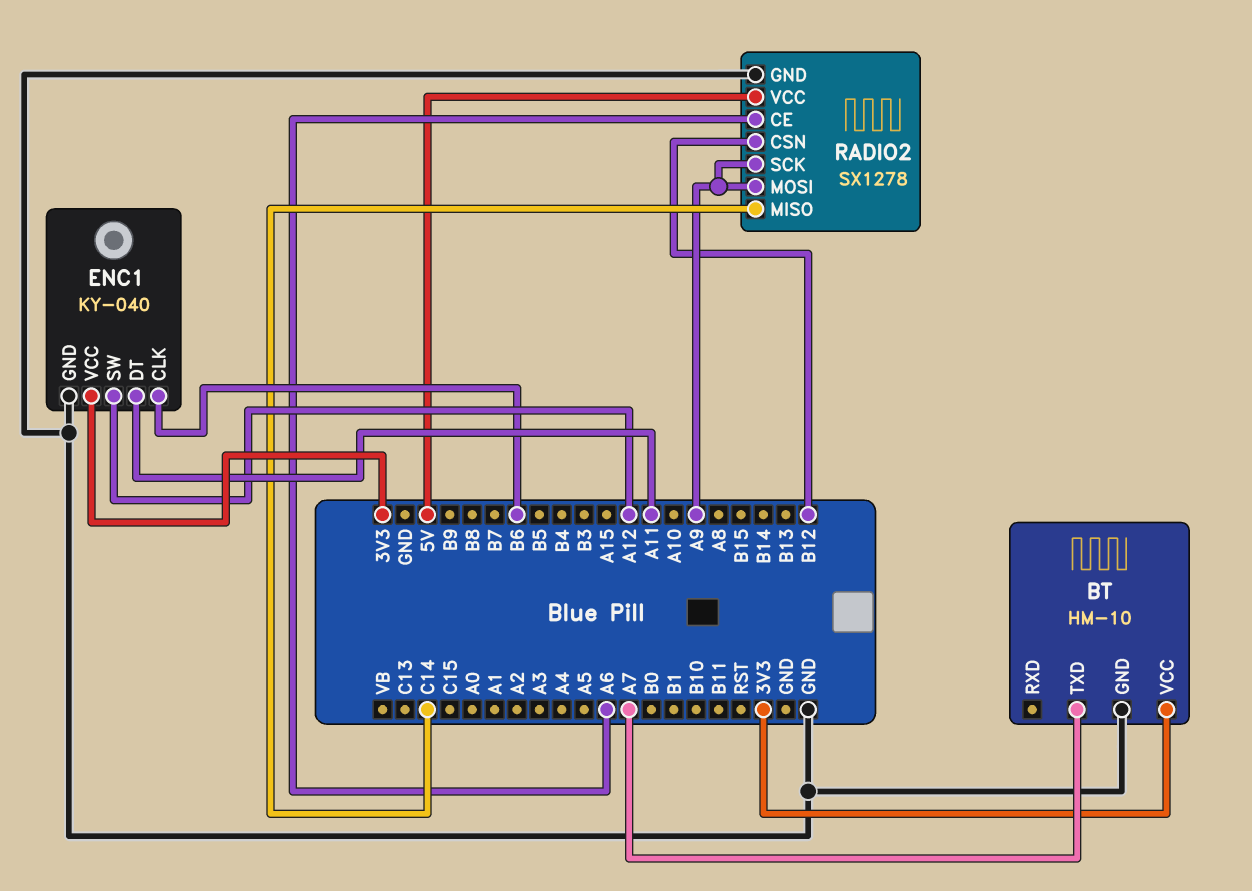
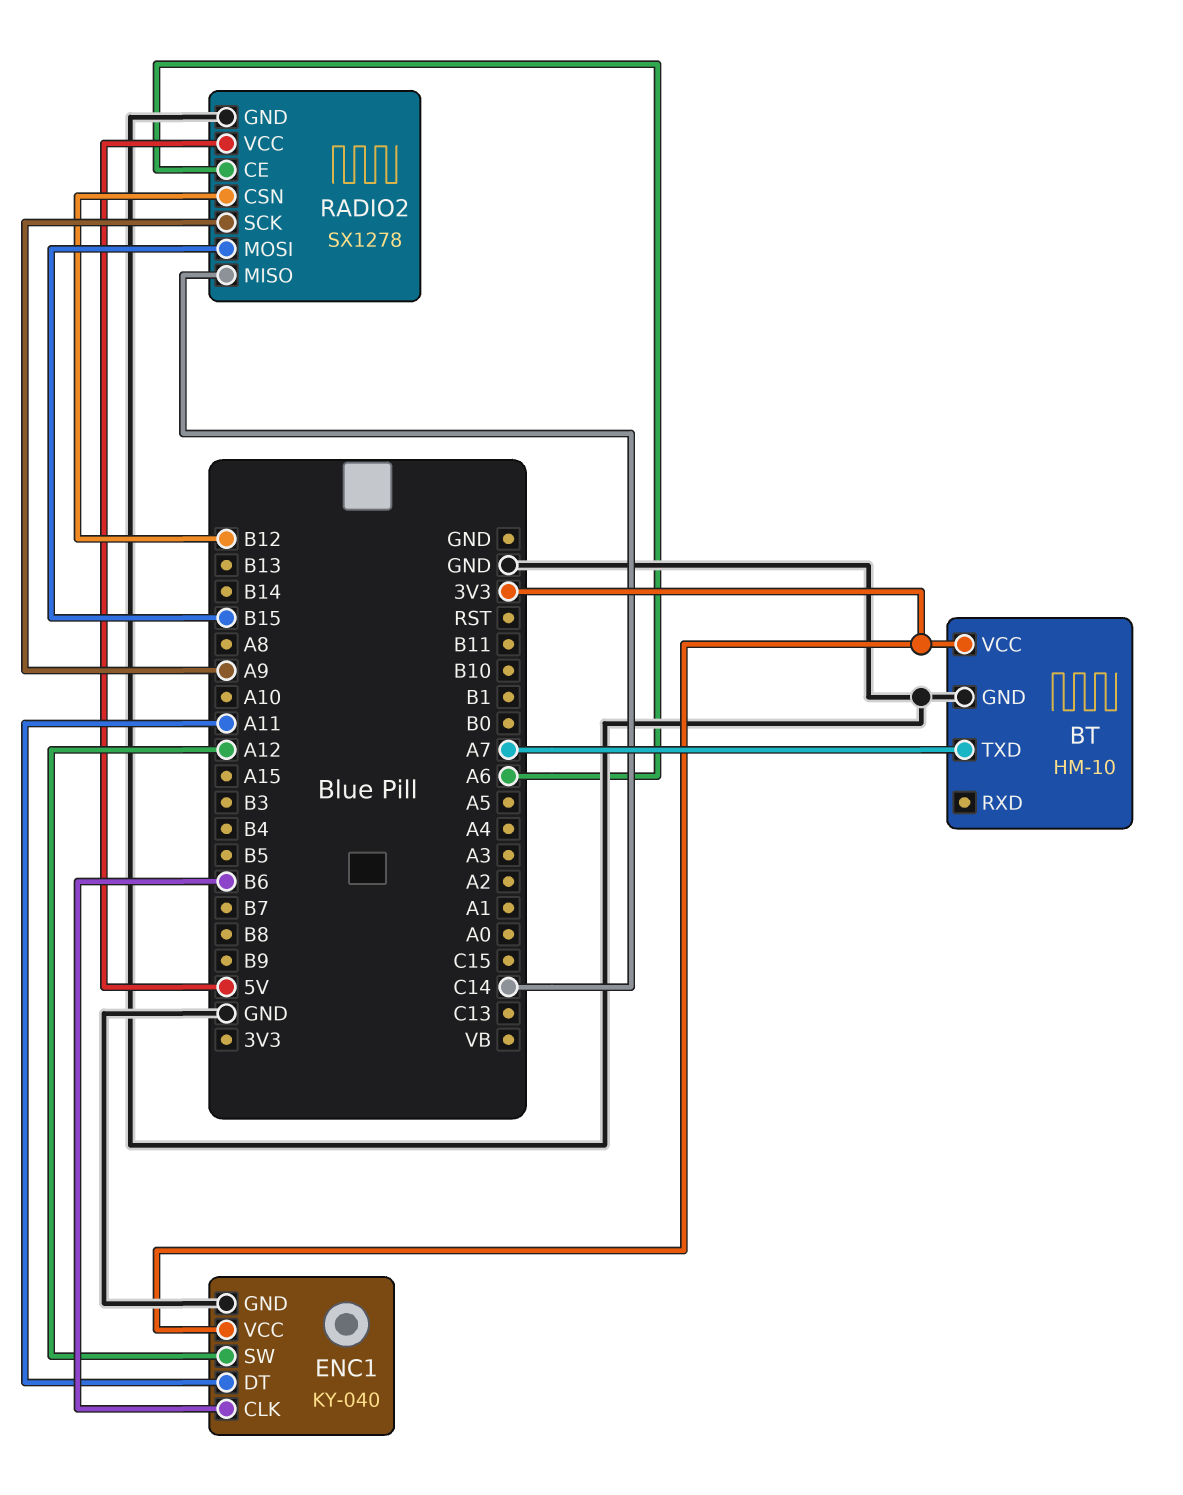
RADIO2 pin MOSI: A9 -> B15

